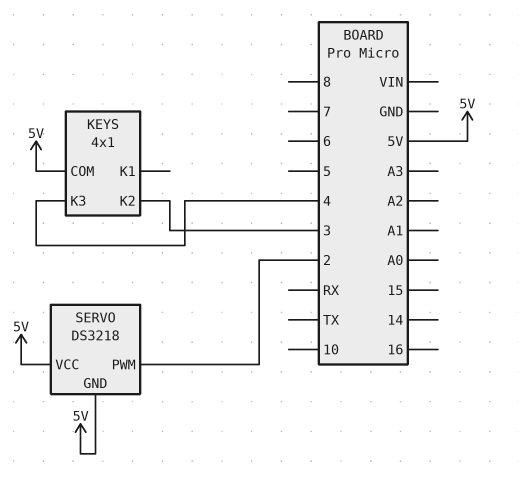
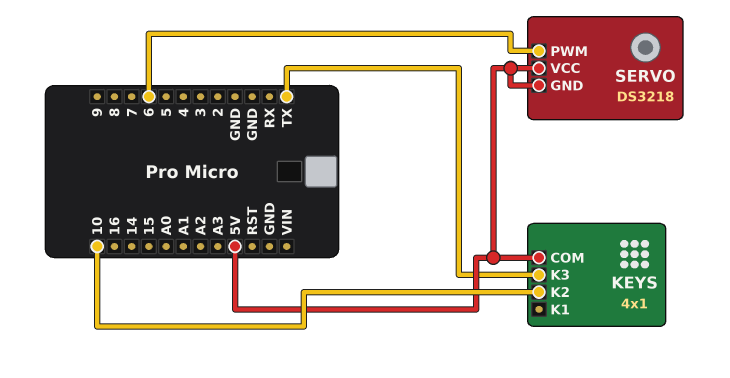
KEYS pin K2: 3 -> 10
KEYS pin K3: 4 -> TX
SERVO pin PWM: 2 -> 6

